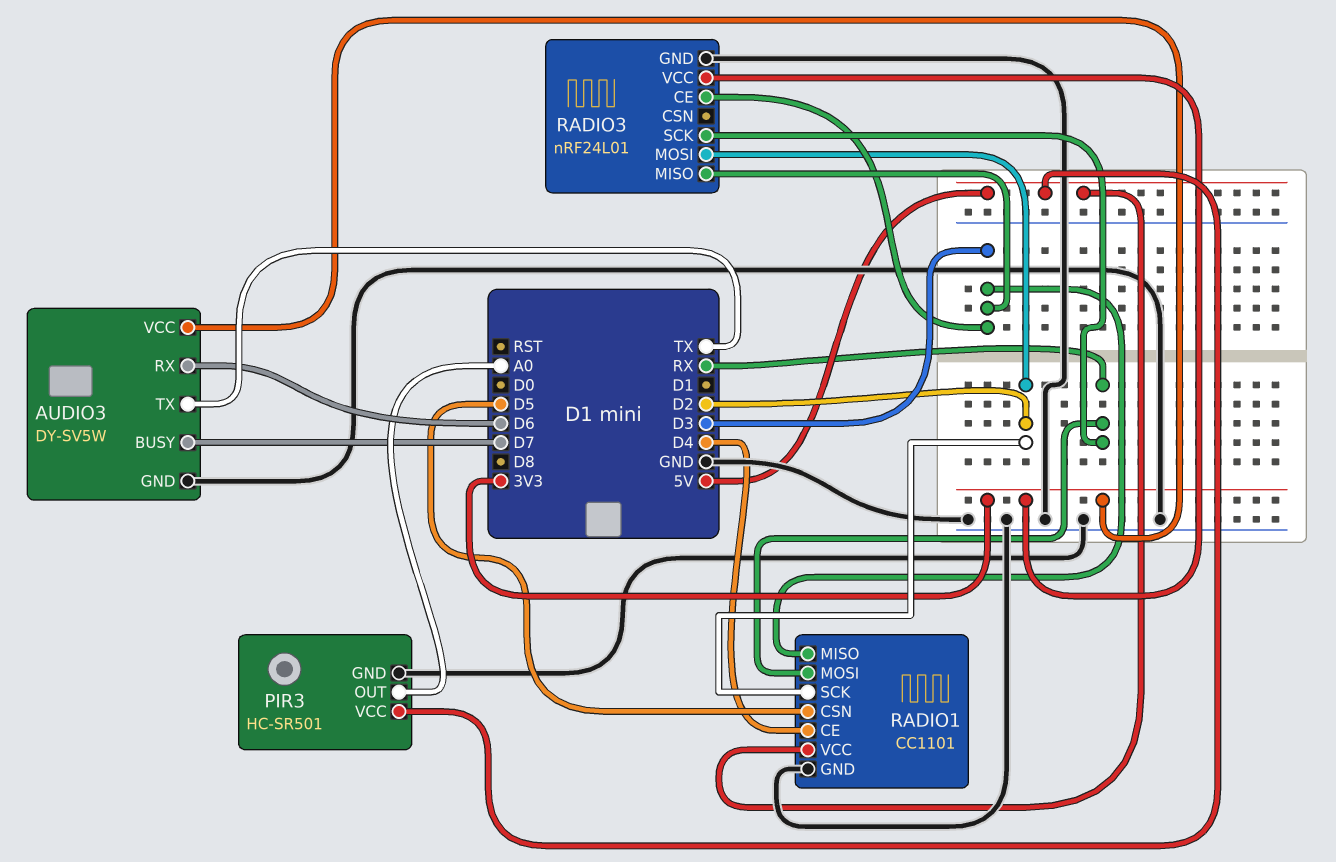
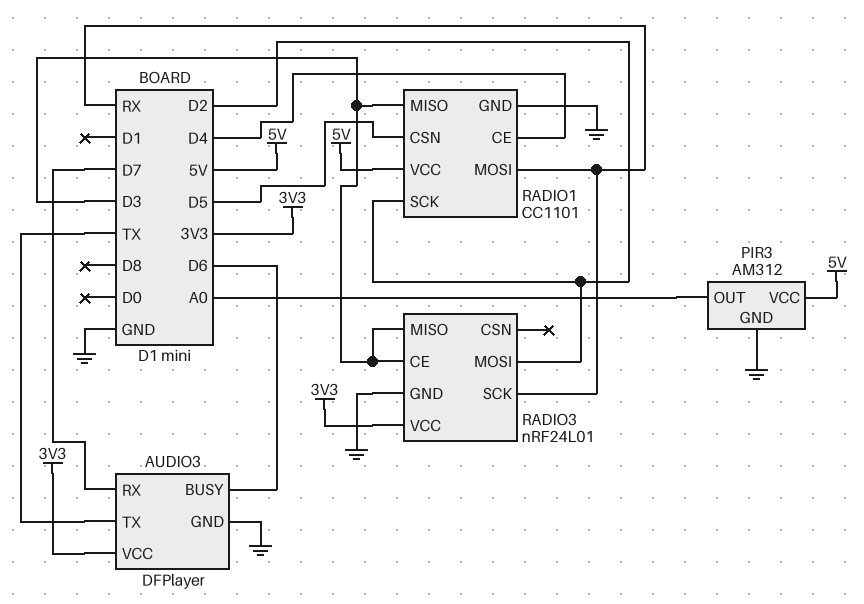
AUDIO3: DY-SV5W -> DFPlayer
AUDIO3 pin BUSY: D7 -> D6
AUDIO3 pin RX: D6 -> D7
PIR3: HC-SR501 -> AM312

